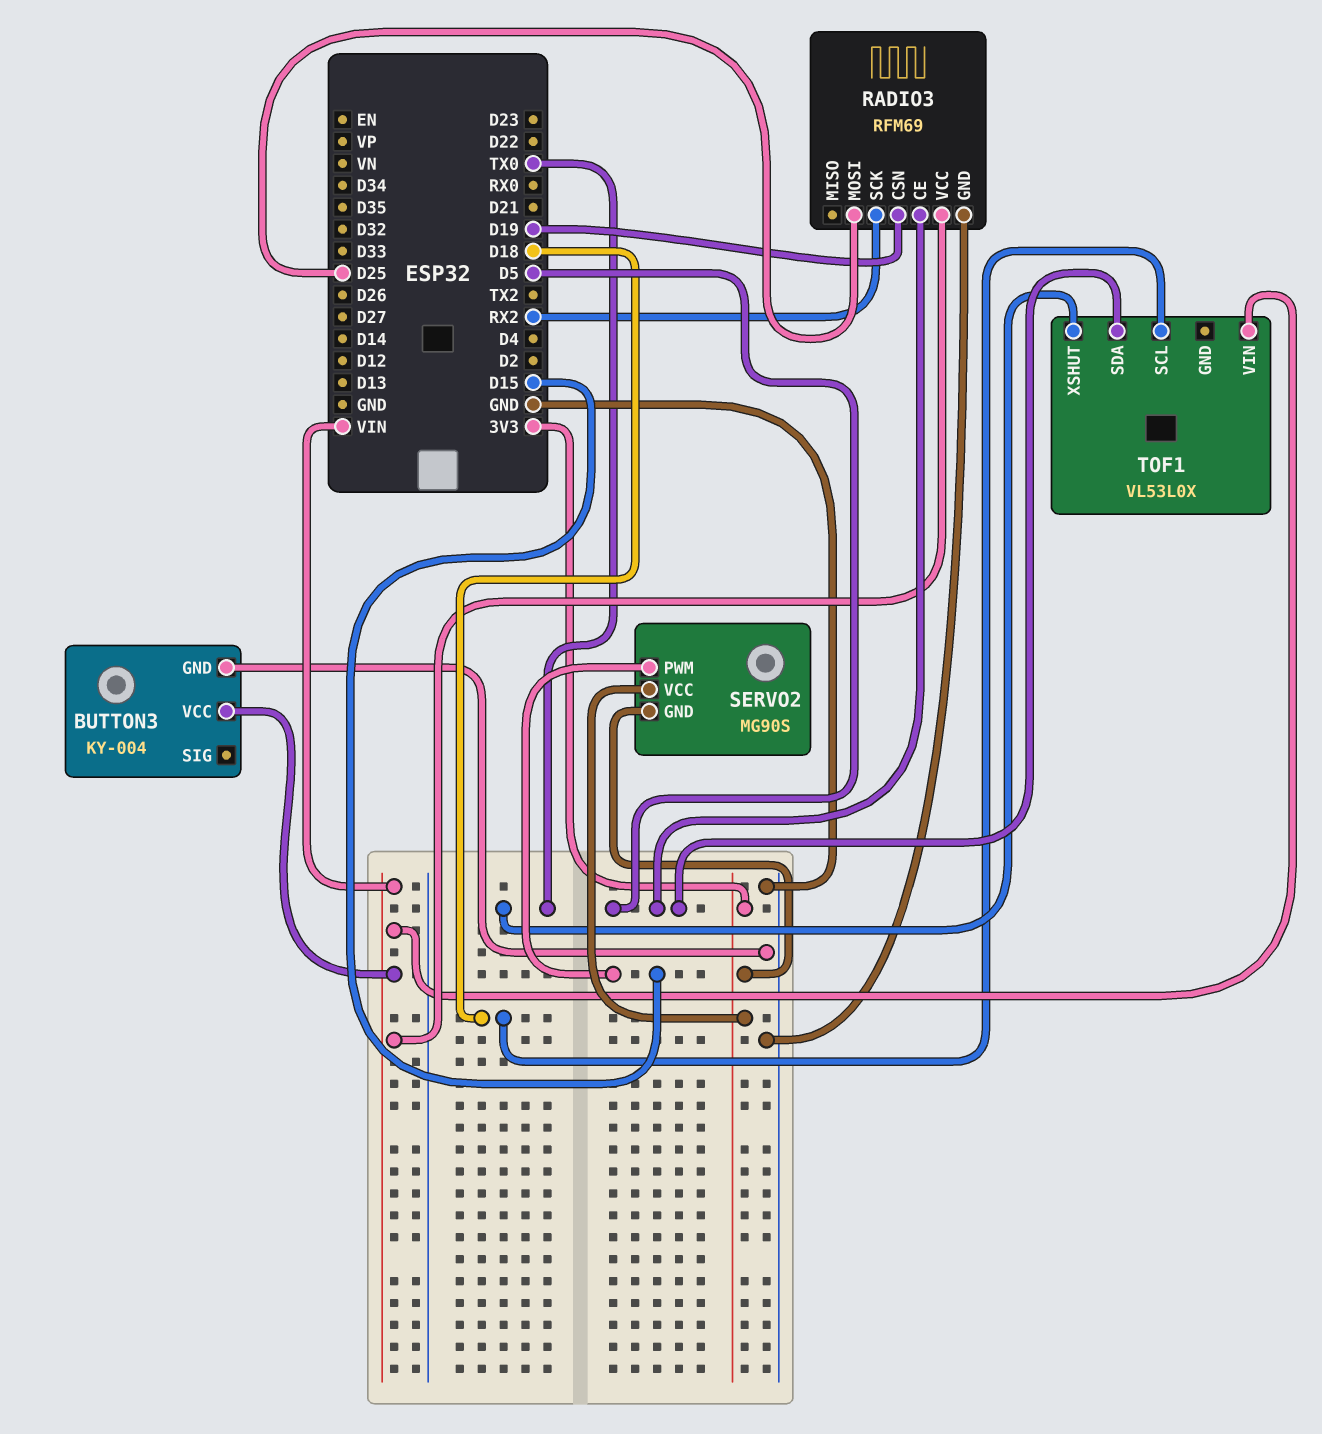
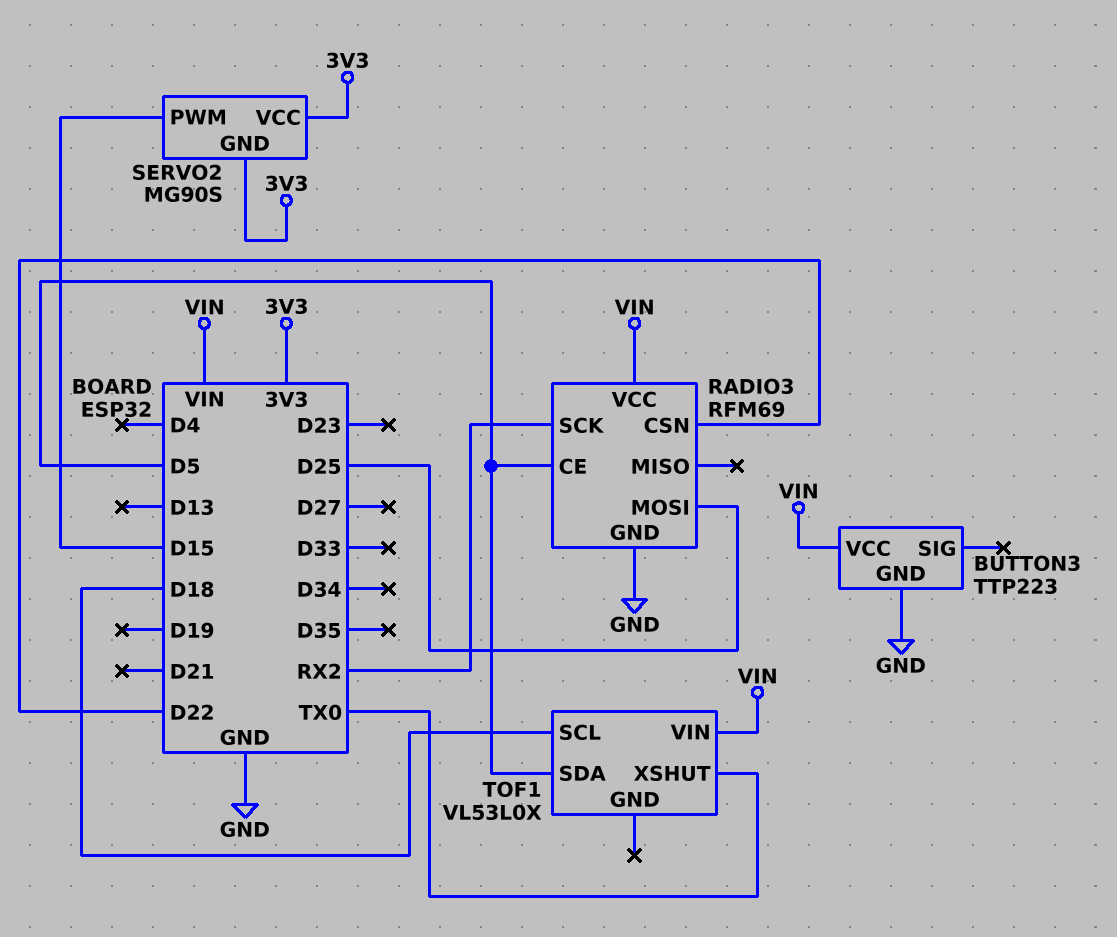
BUTTON3: KY-004 -> TTP223
RADIO3 pin CSN: D19 -> D22

